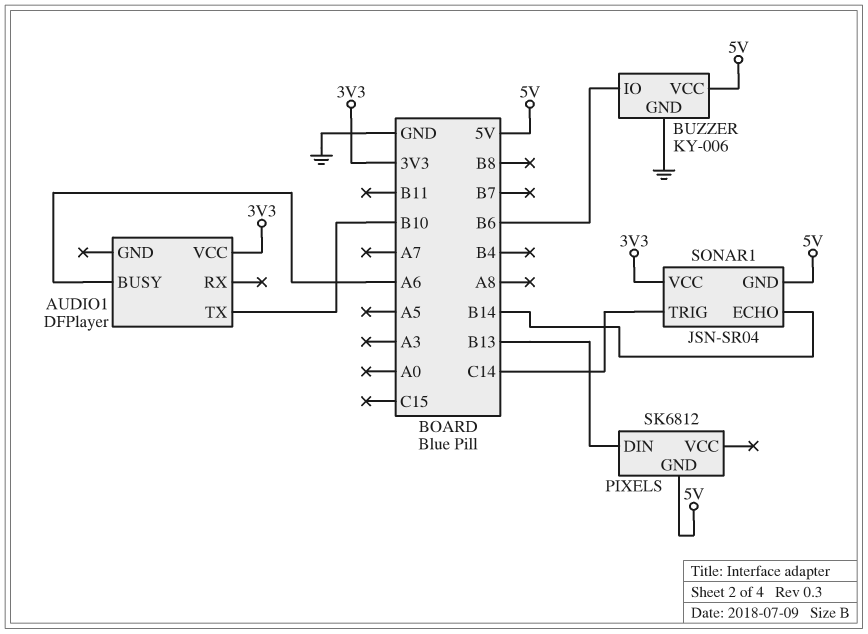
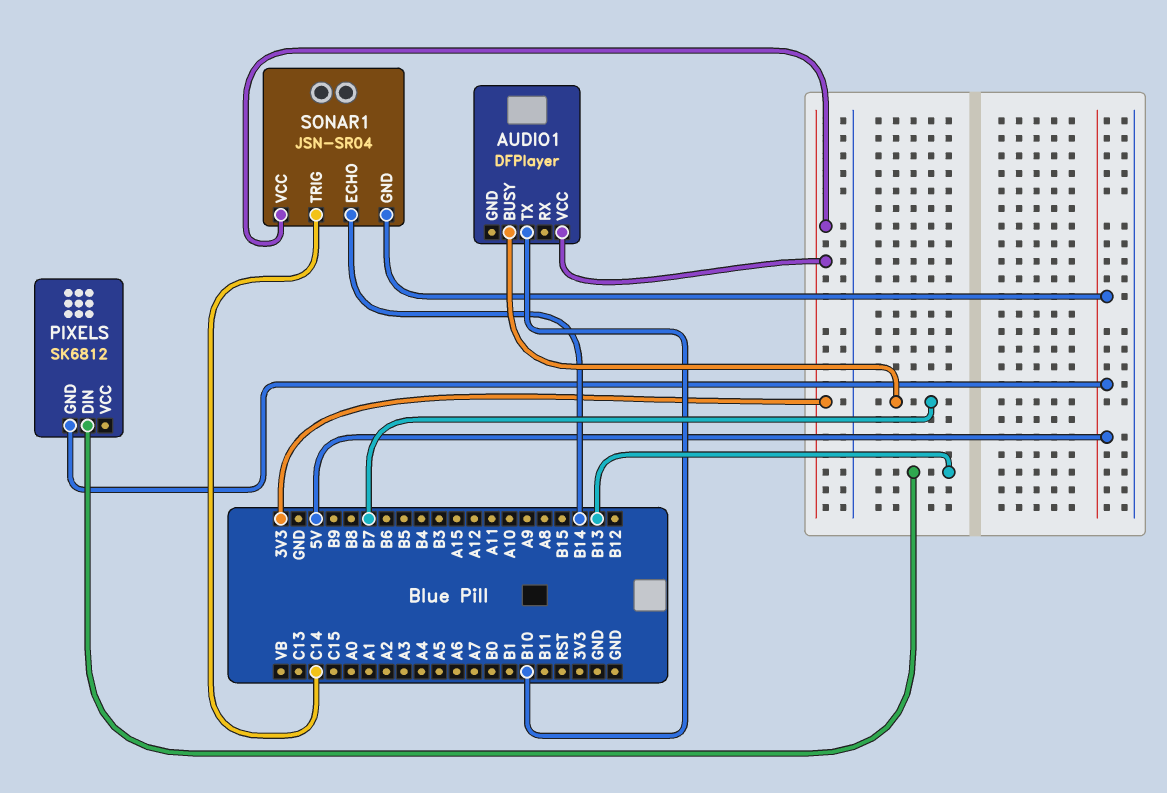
AUDIO1 pin BUSY: A6 -> B7
BUZZER: KY-006 -> none
BUZZER pin GND: GND -> none
BUZZER pin IO: B6 -> none
BUZZER pin VCC: 5V -> none

